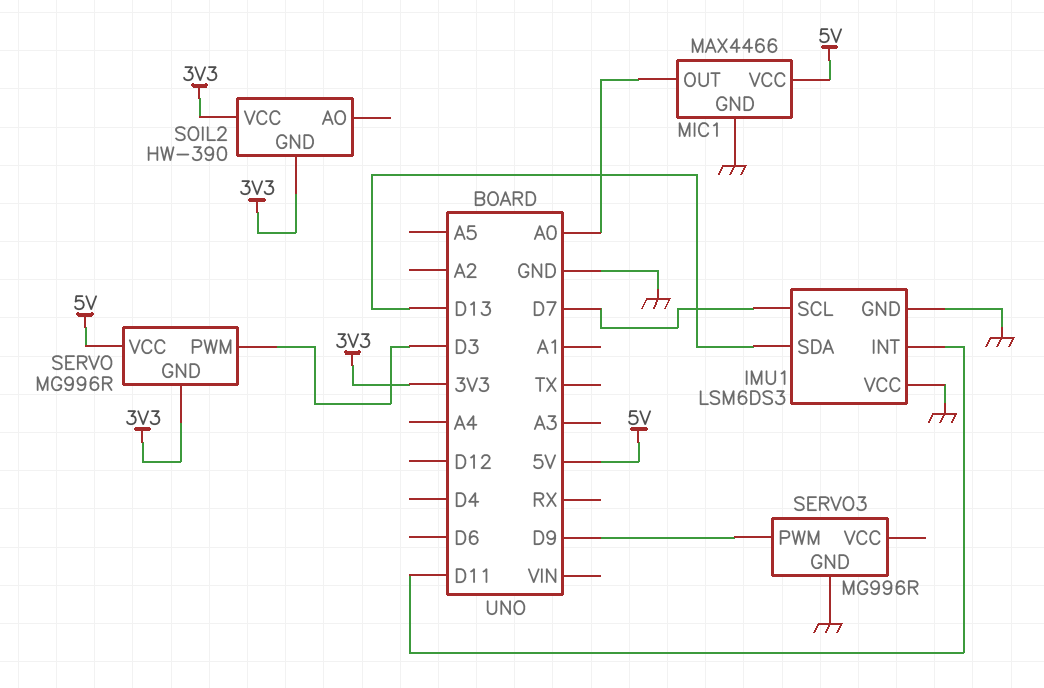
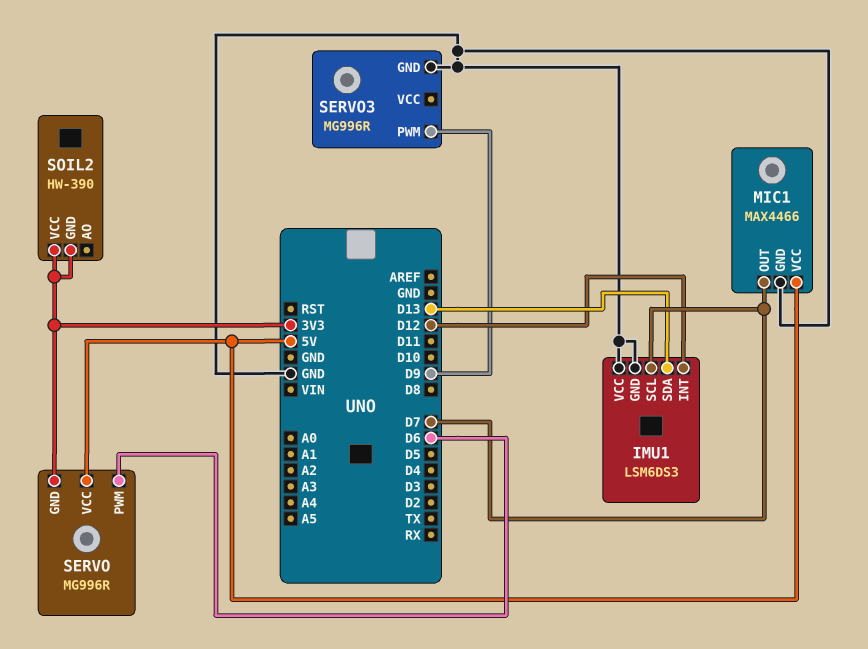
IMU1 pin INT: D11 -> D12
MIC1 pin OUT: A0 -> D7
SERVO pin PWM: D3 -> D6

